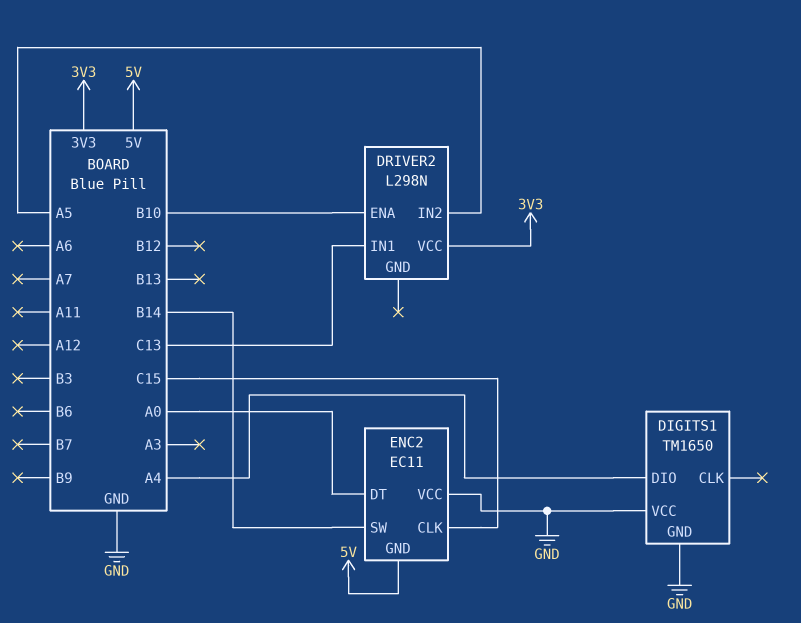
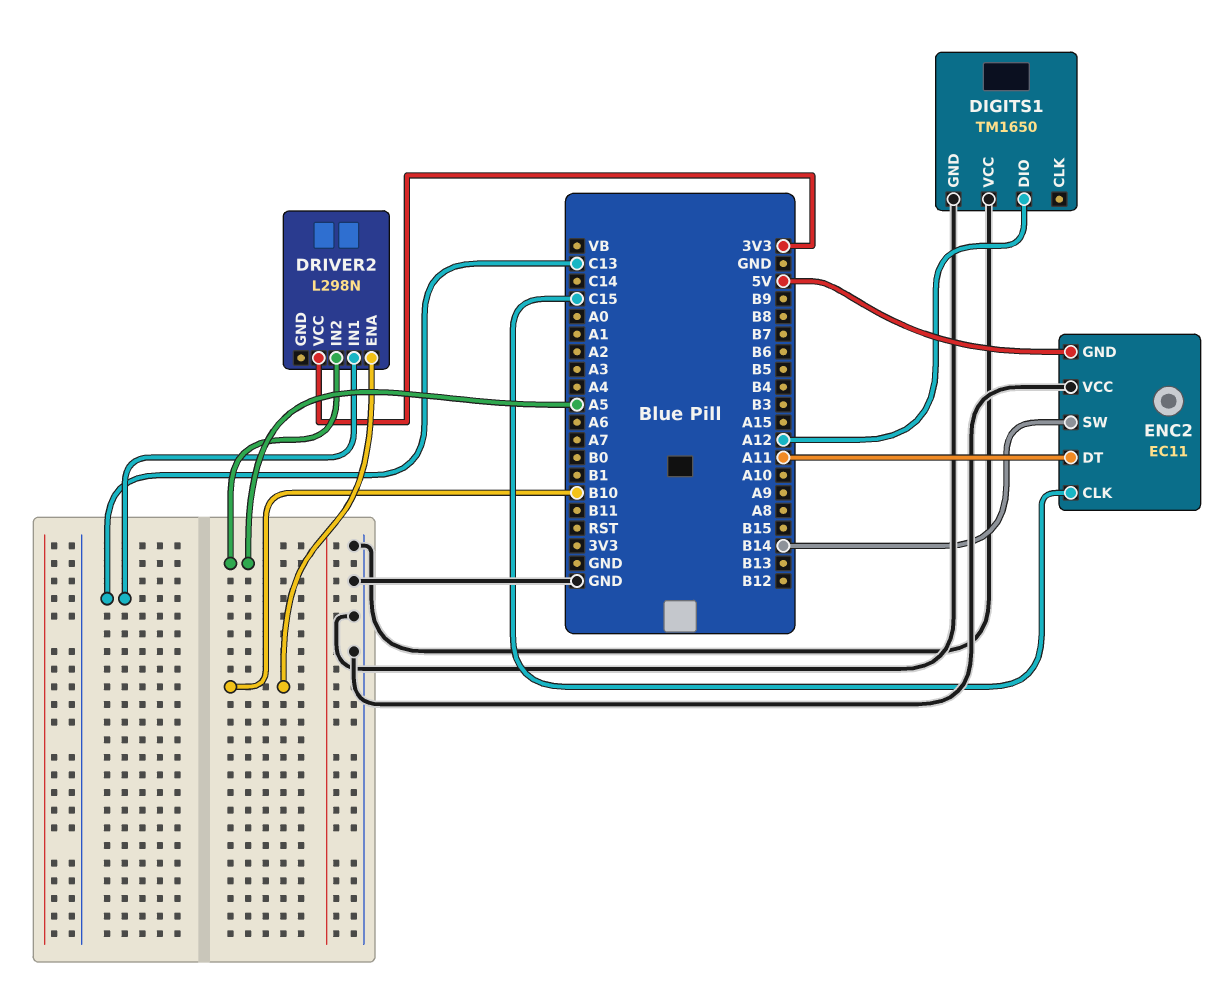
DIGITS1 pin DIO: A4 -> A12
ENC2 pin DT: A0 -> A11

